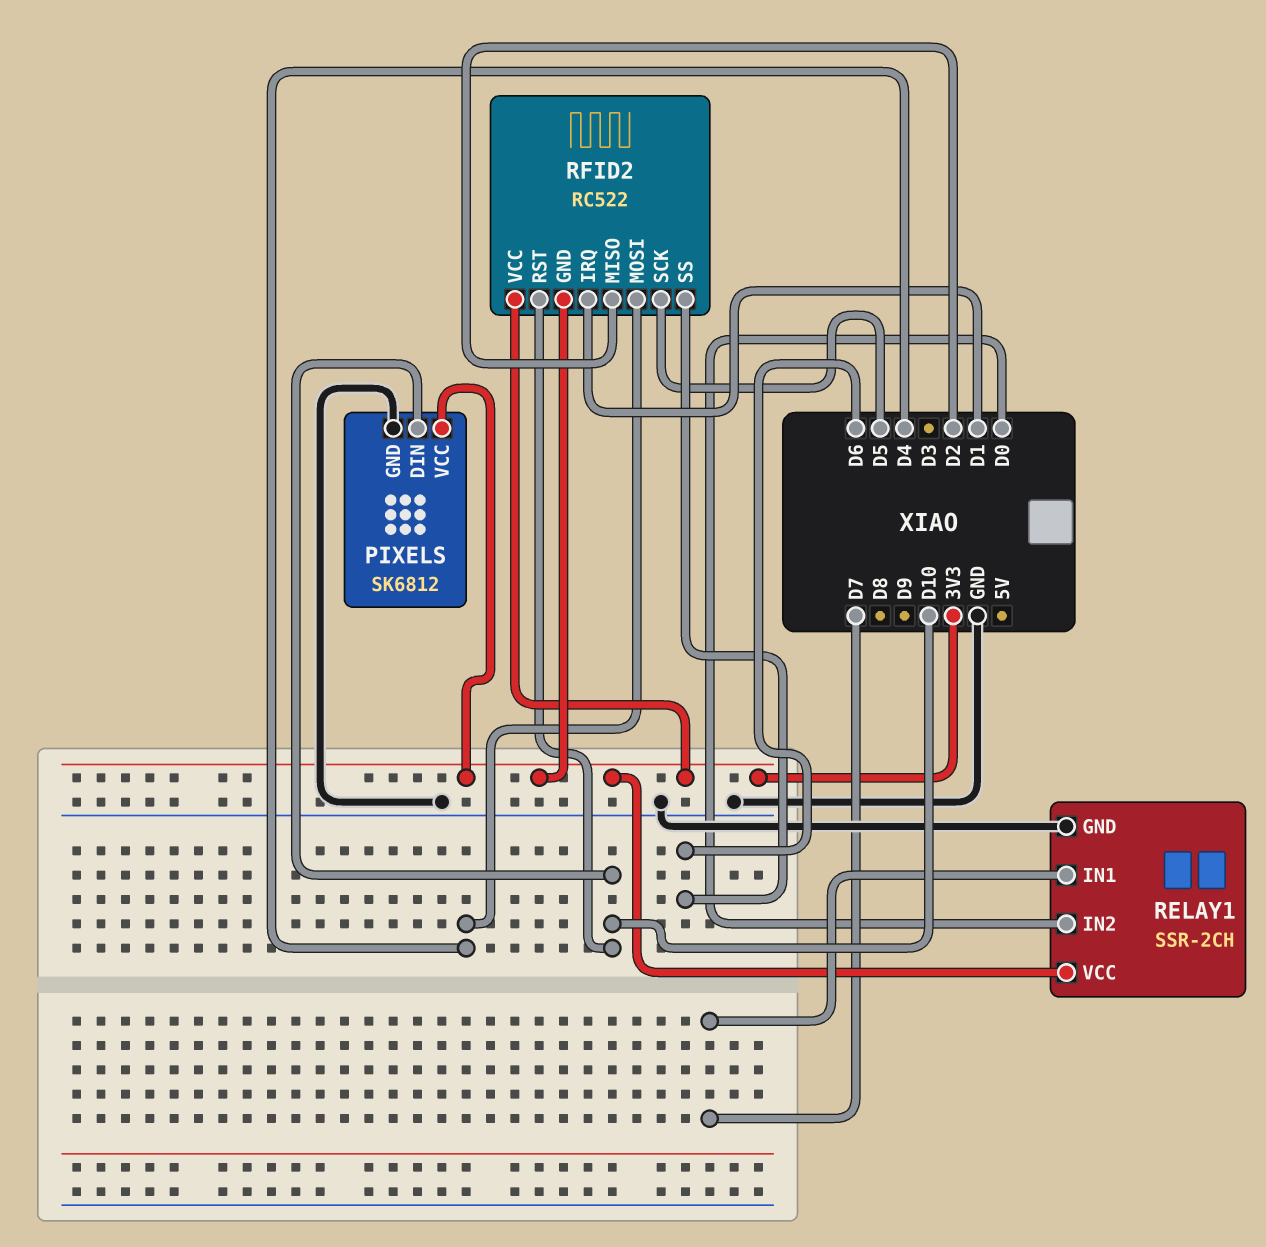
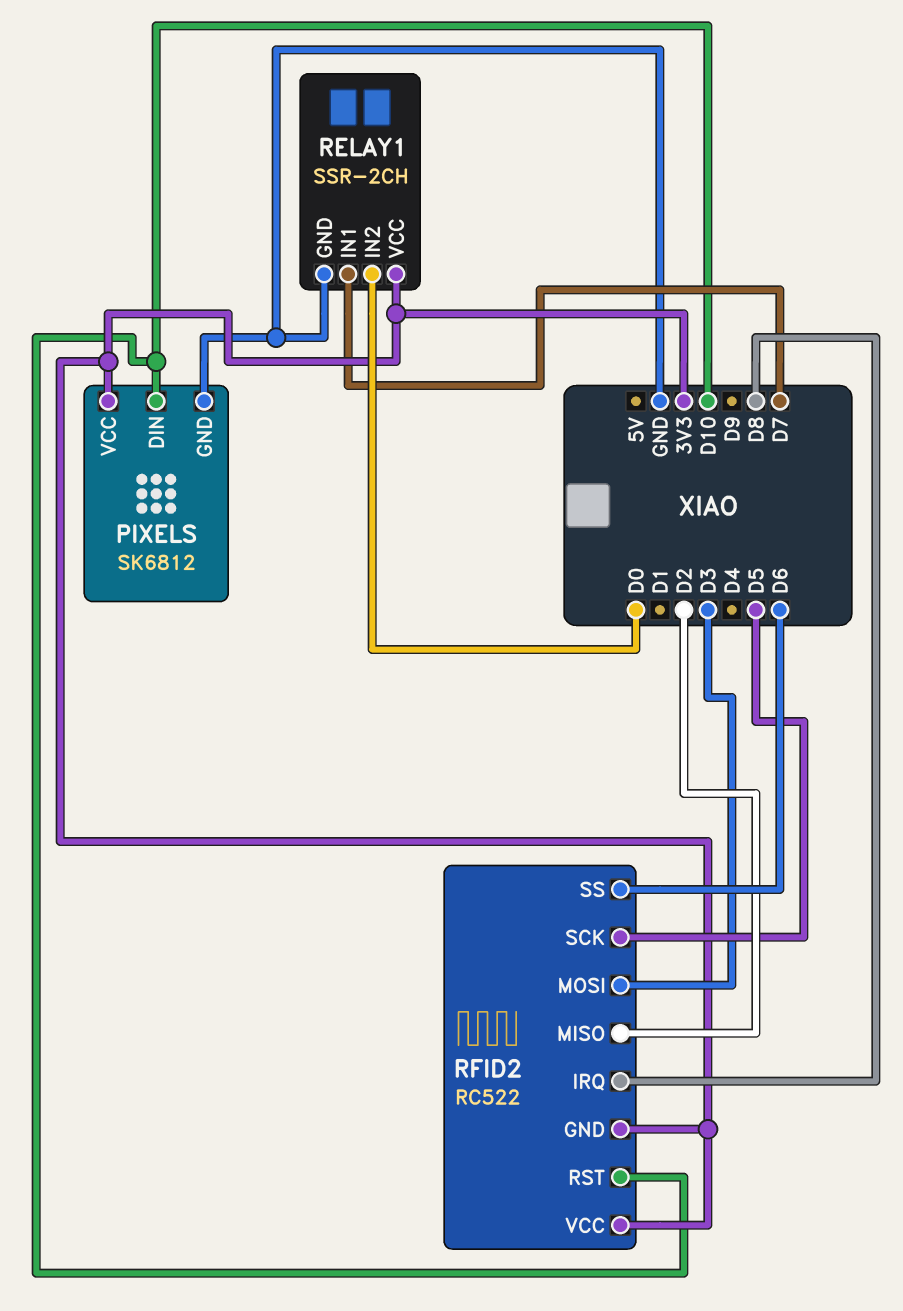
RFID2 pin IRQ: D1 -> D8
RFID2 pin MOSI: D4 -> D3

